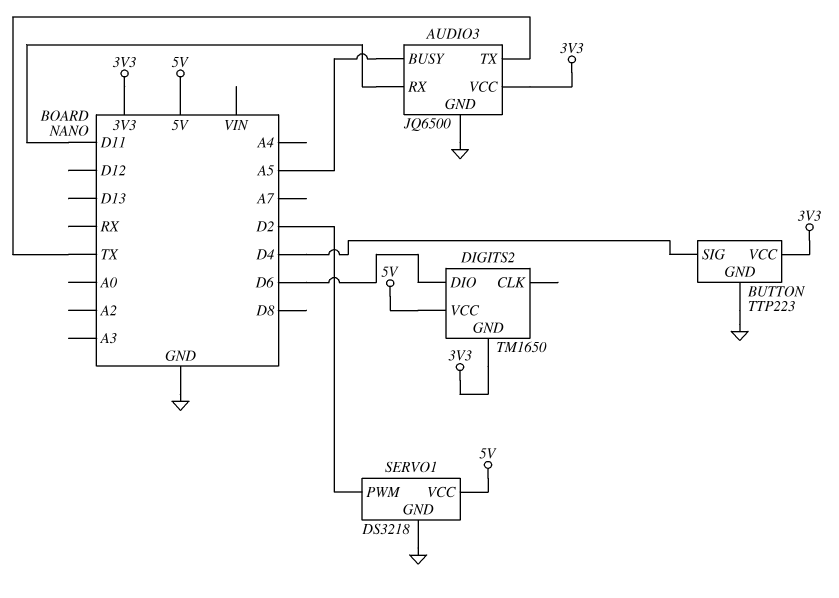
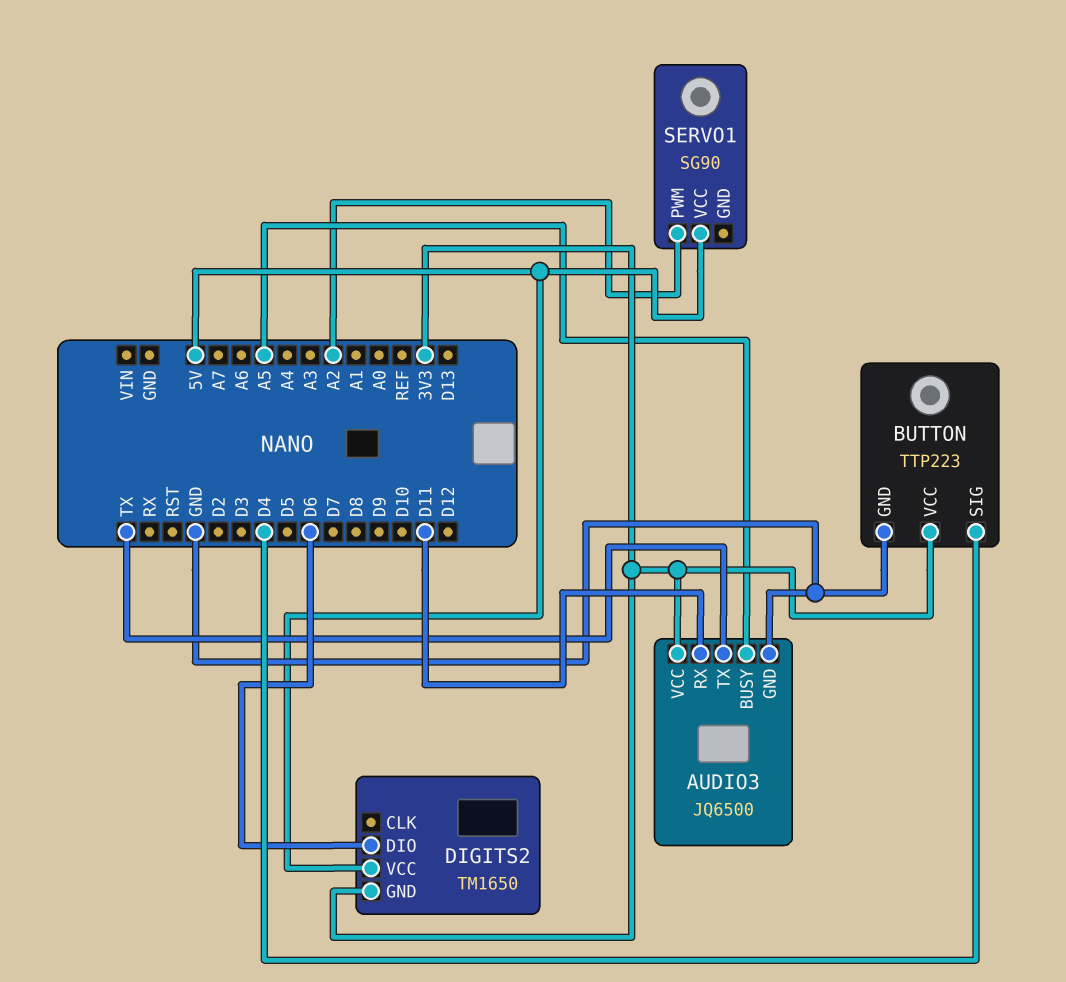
SERVO1: DS3218 -> SG90
SERVO1 pin GND: GND -> none
SERVO1 pin PWM: D2 -> A2

